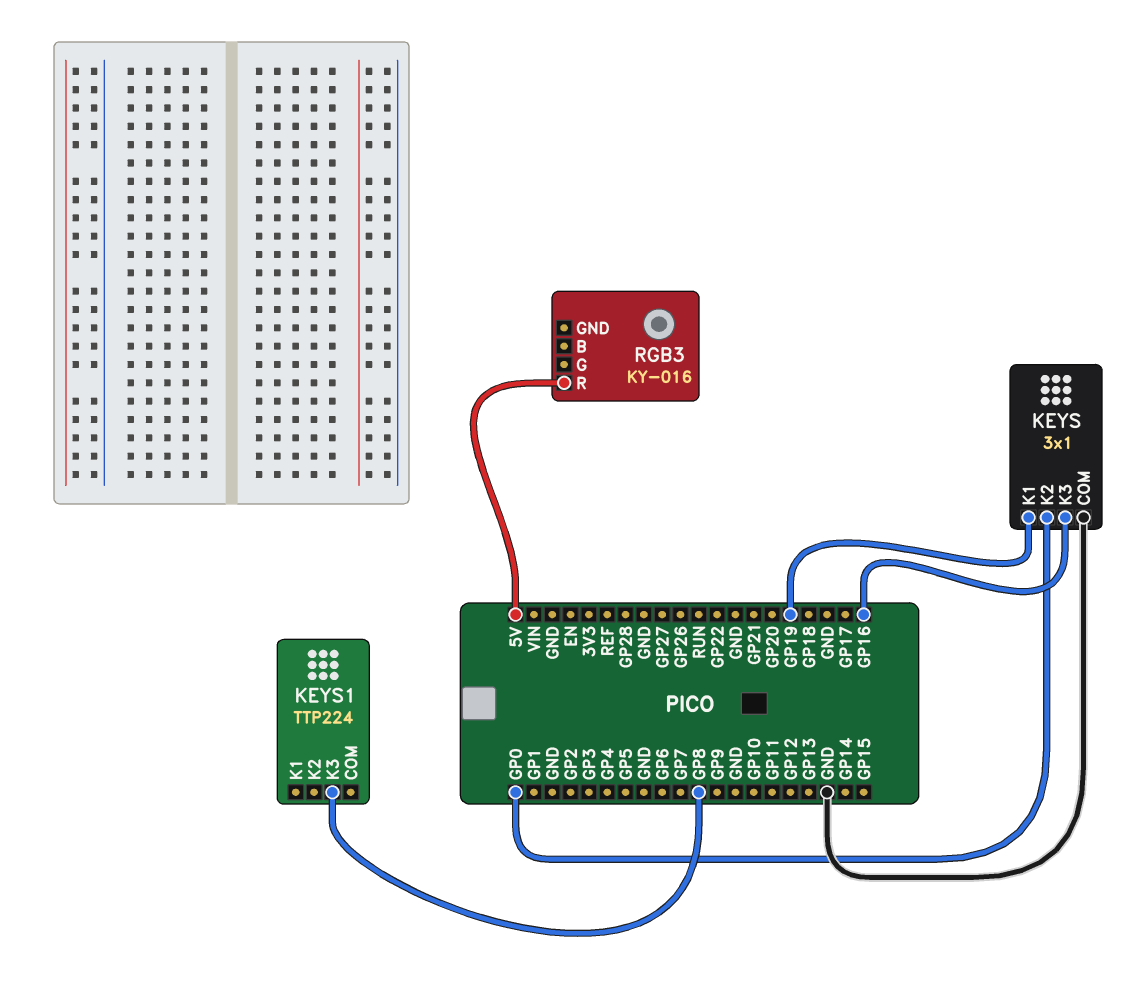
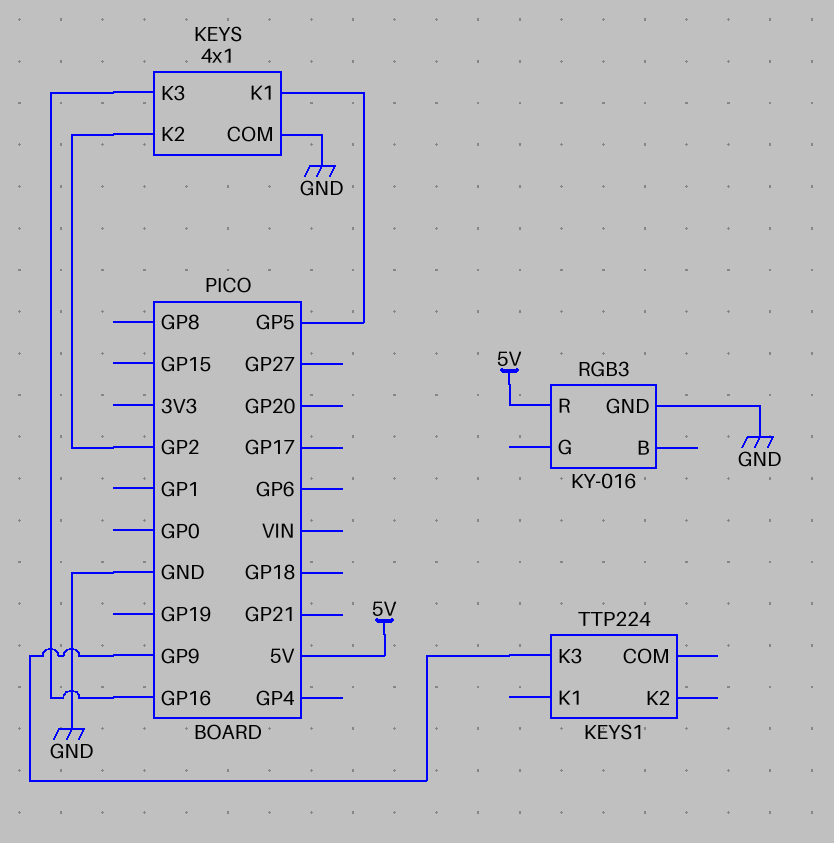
KEYS: 3x1 -> 4x1
KEYS pin K1: GP19 -> GP5
KEYS pin K2: GP0 -> GP2
KEYS1 pin K3: GP8 -> GP9
RGB3 pin GND: none -> GND

